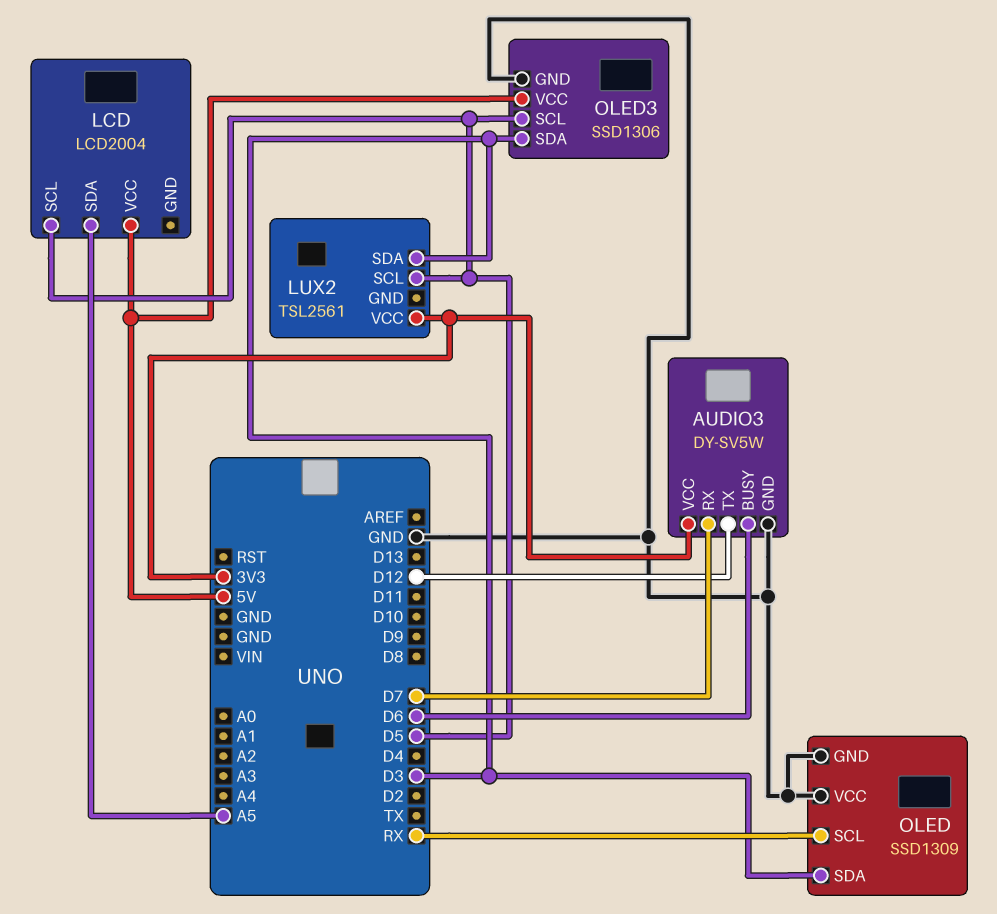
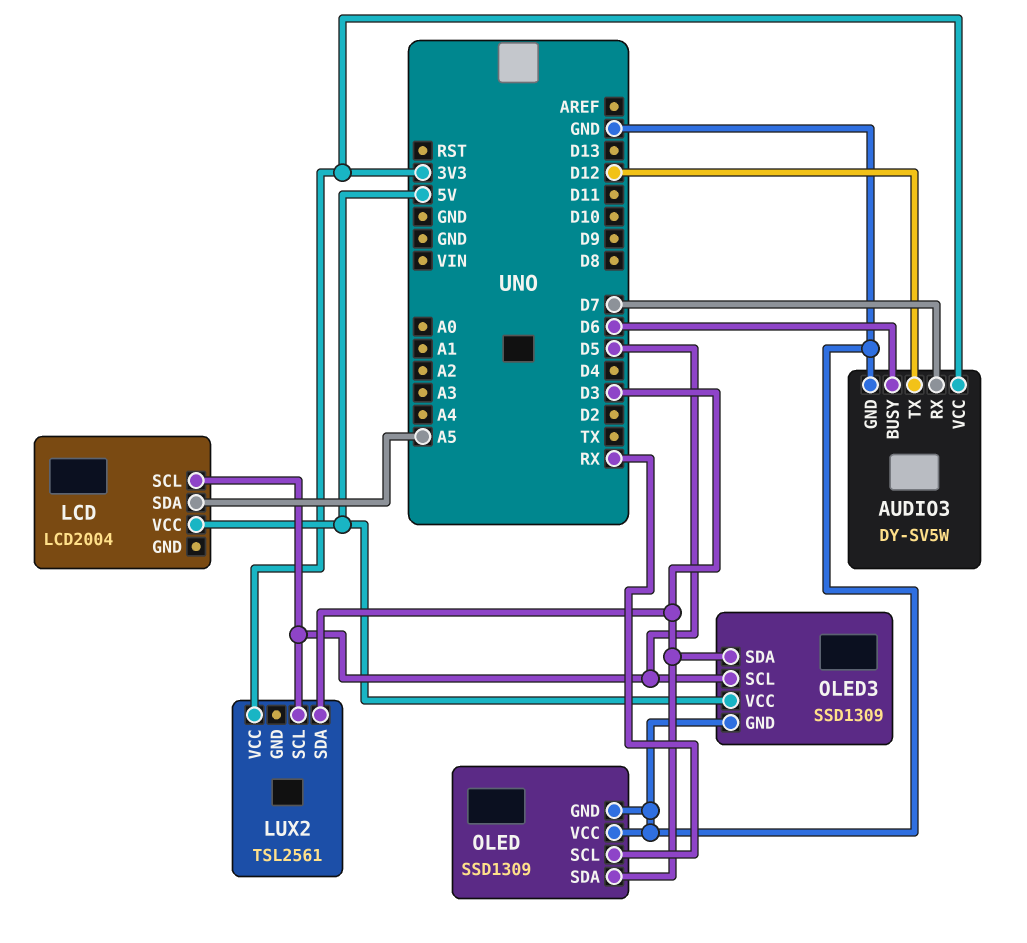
OLED3: SSD1306 -> SSD1309

